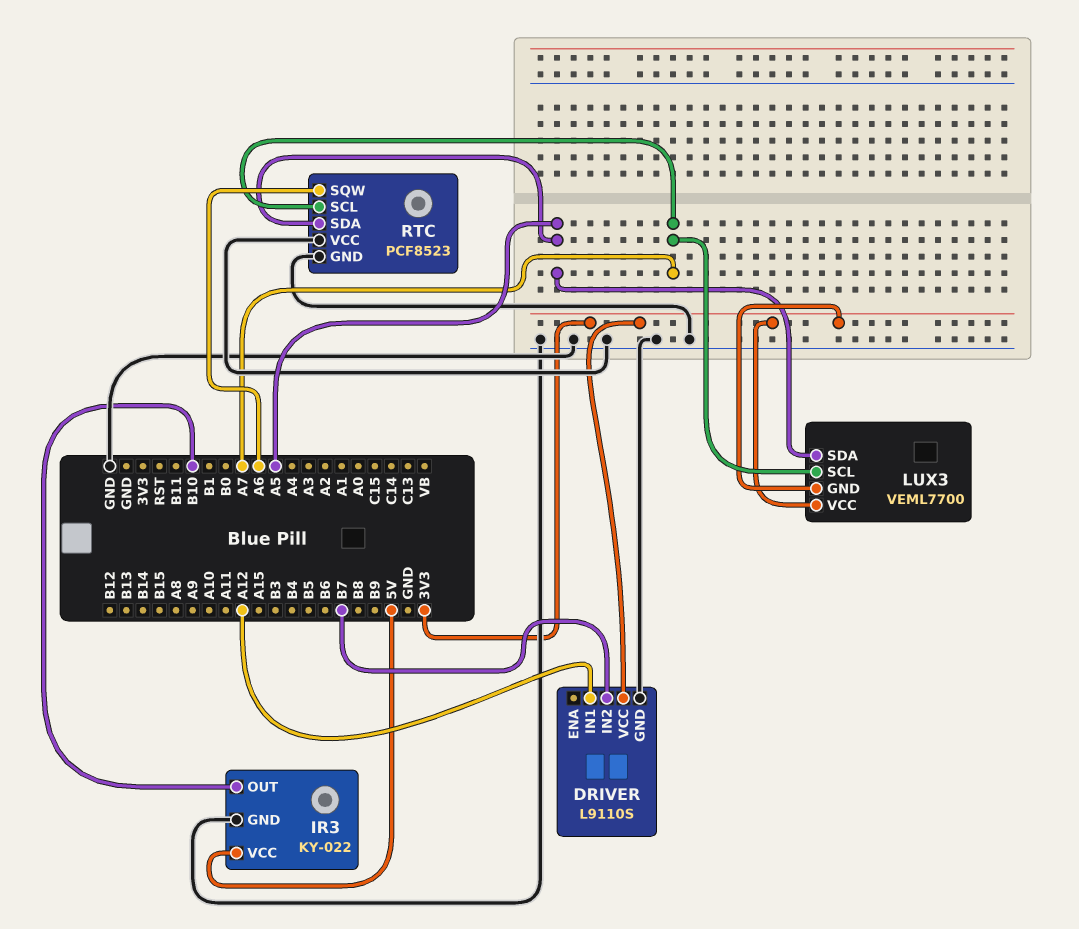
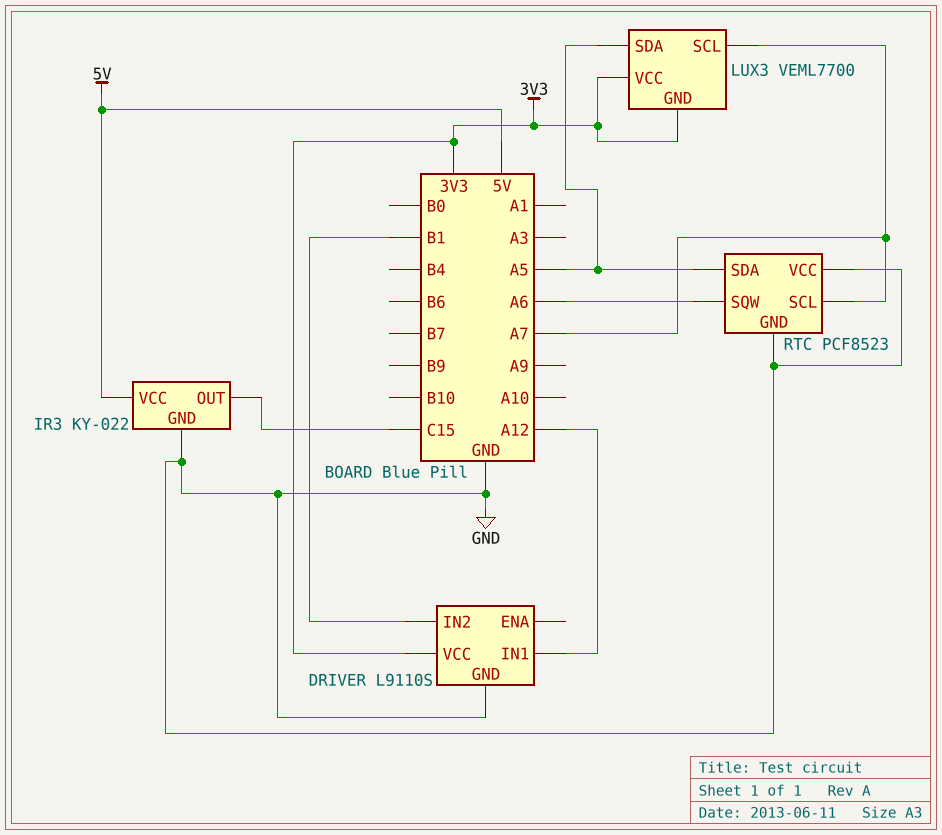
DRIVER pin IN2: B7 -> B1
IR3 pin OUT: B10 -> C15

